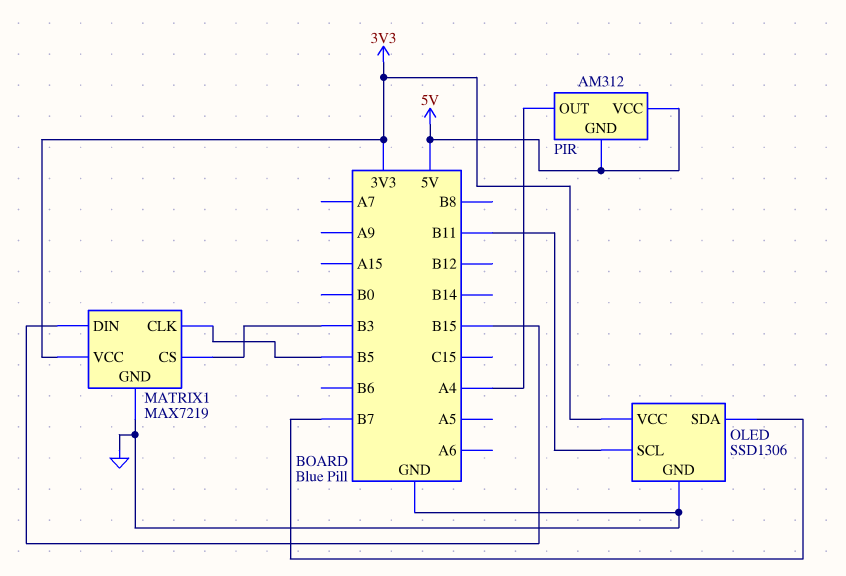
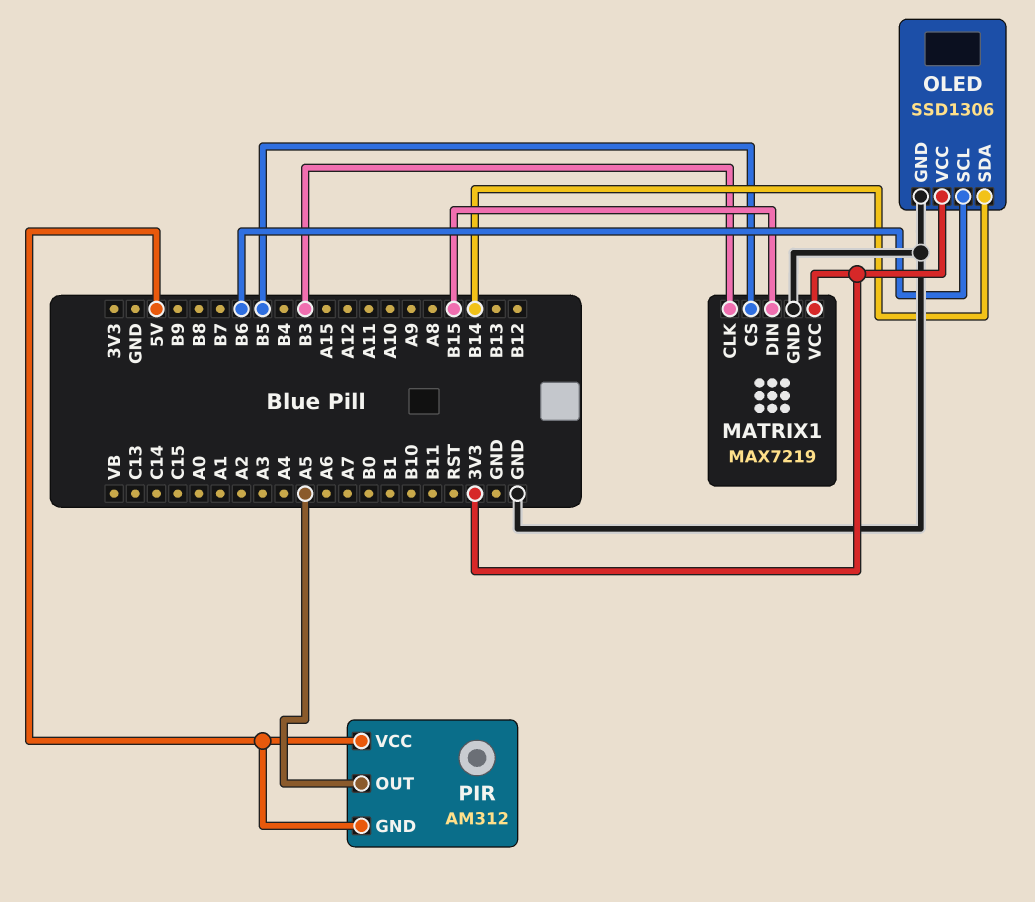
MATRIX1 pin CLK: B5 -> B3
MATRIX1 pin CS: B3 -> B5
OLED pin SCL: B11 -> B6
OLED pin SDA: B7 -> B14
PIR pin OUT: A4 -> A5

